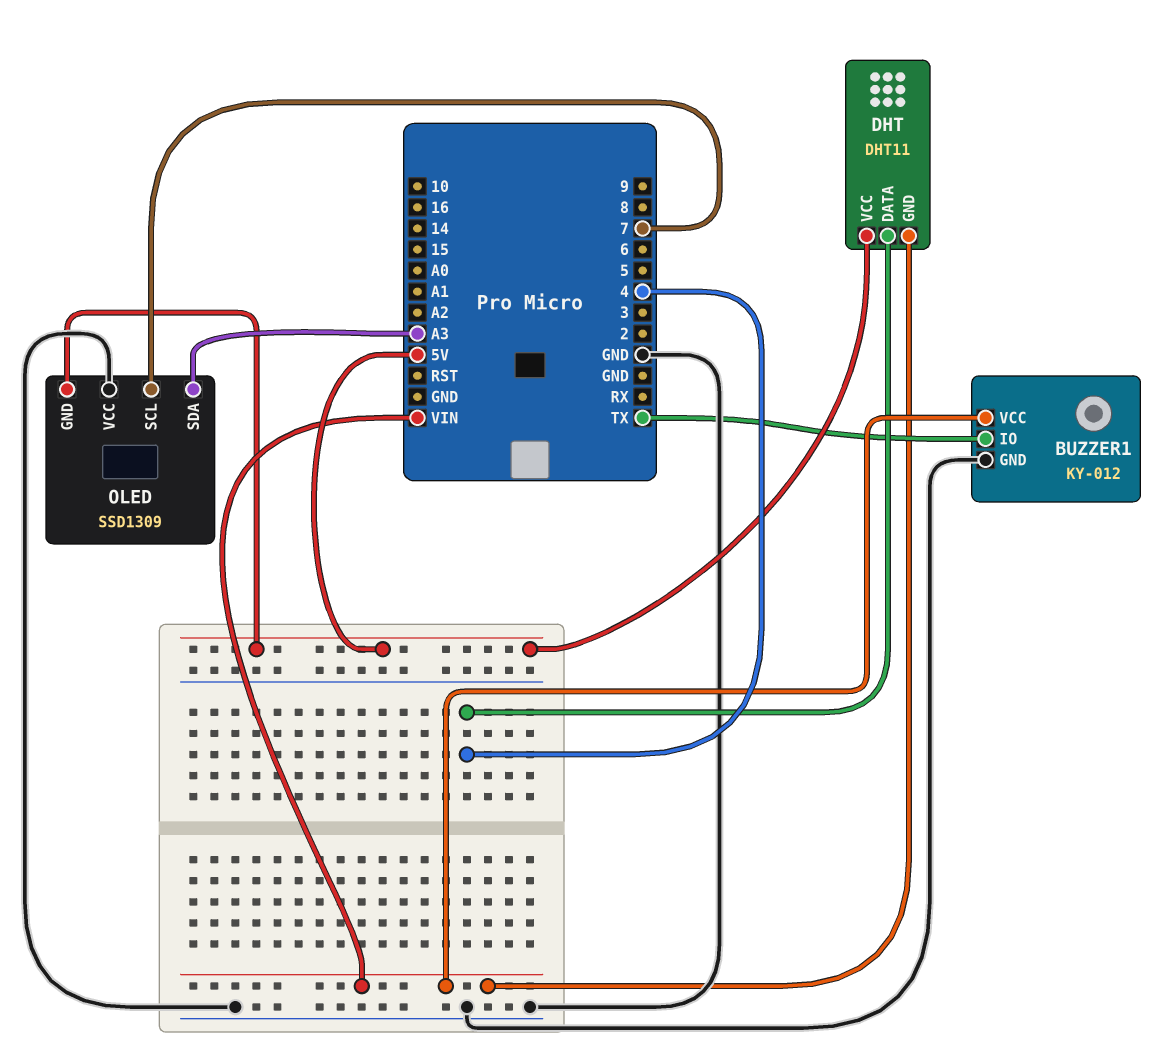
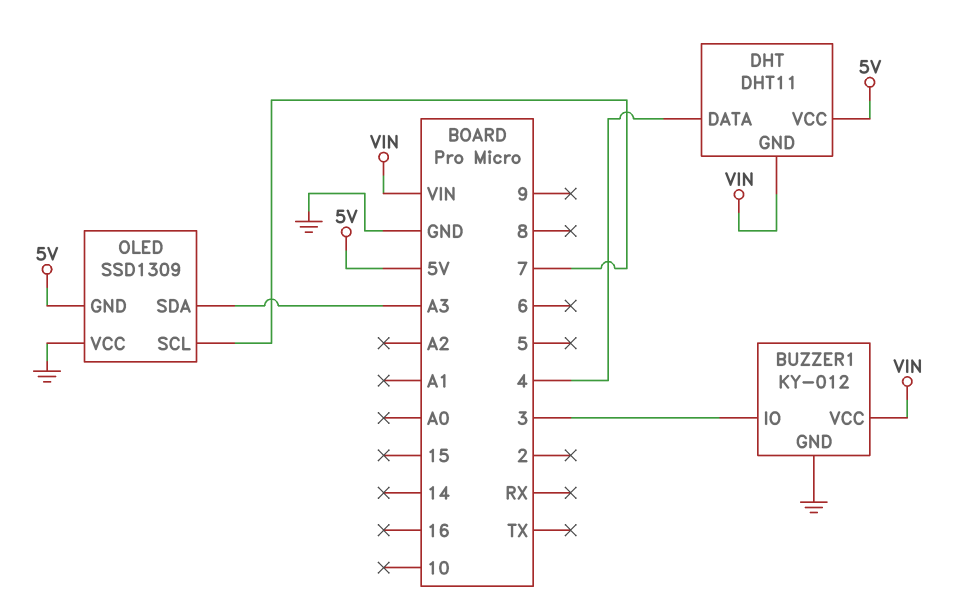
BUZZER1 pin IO: TX -> 3

